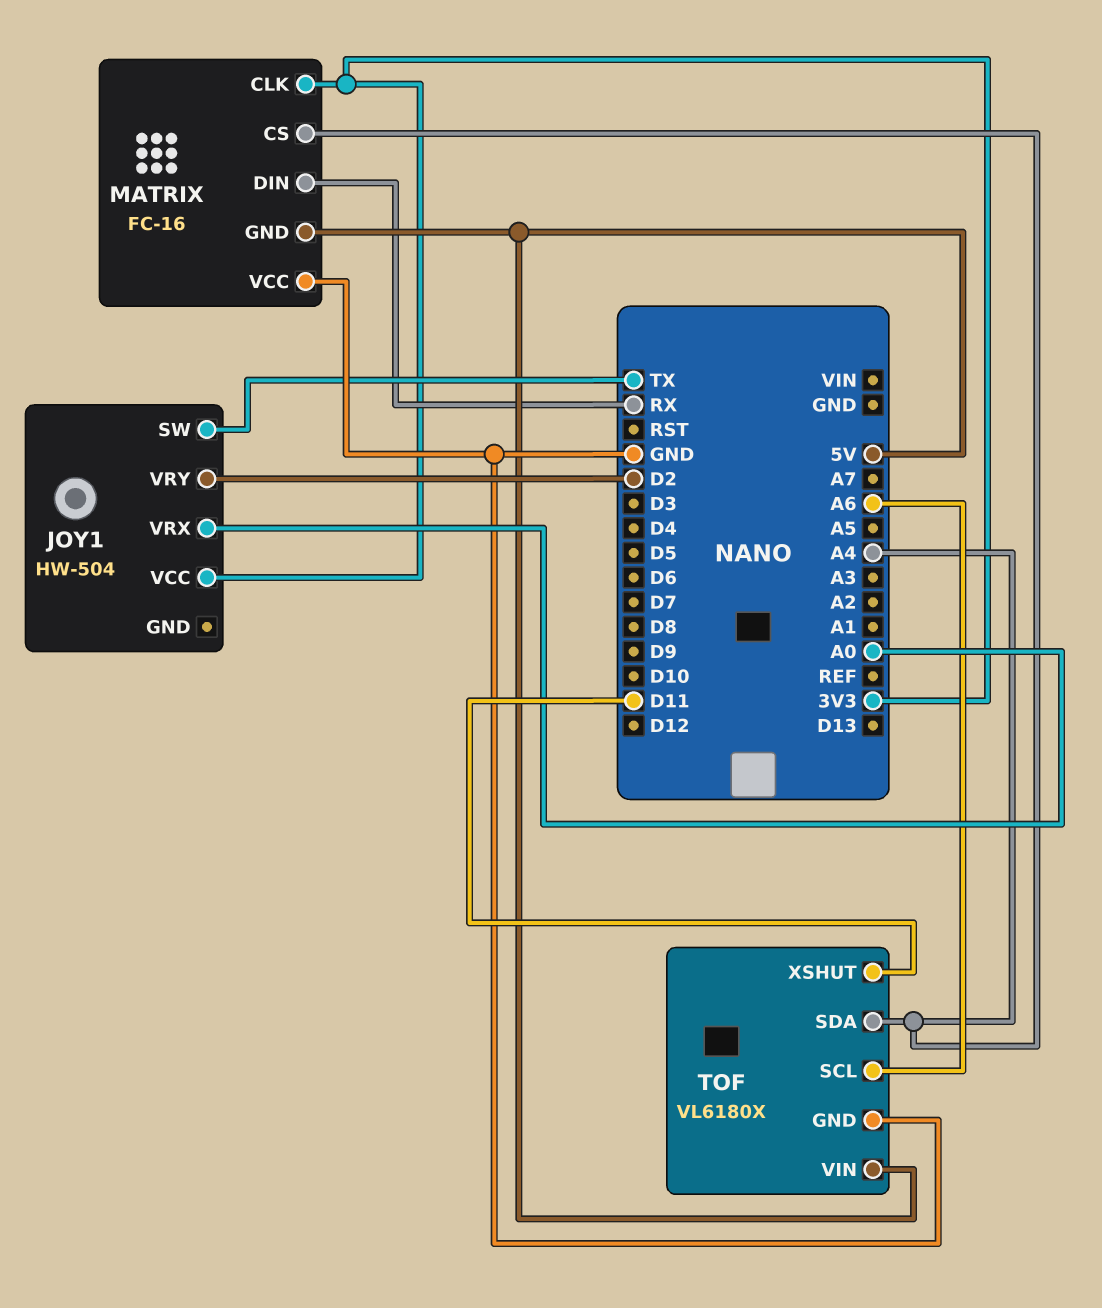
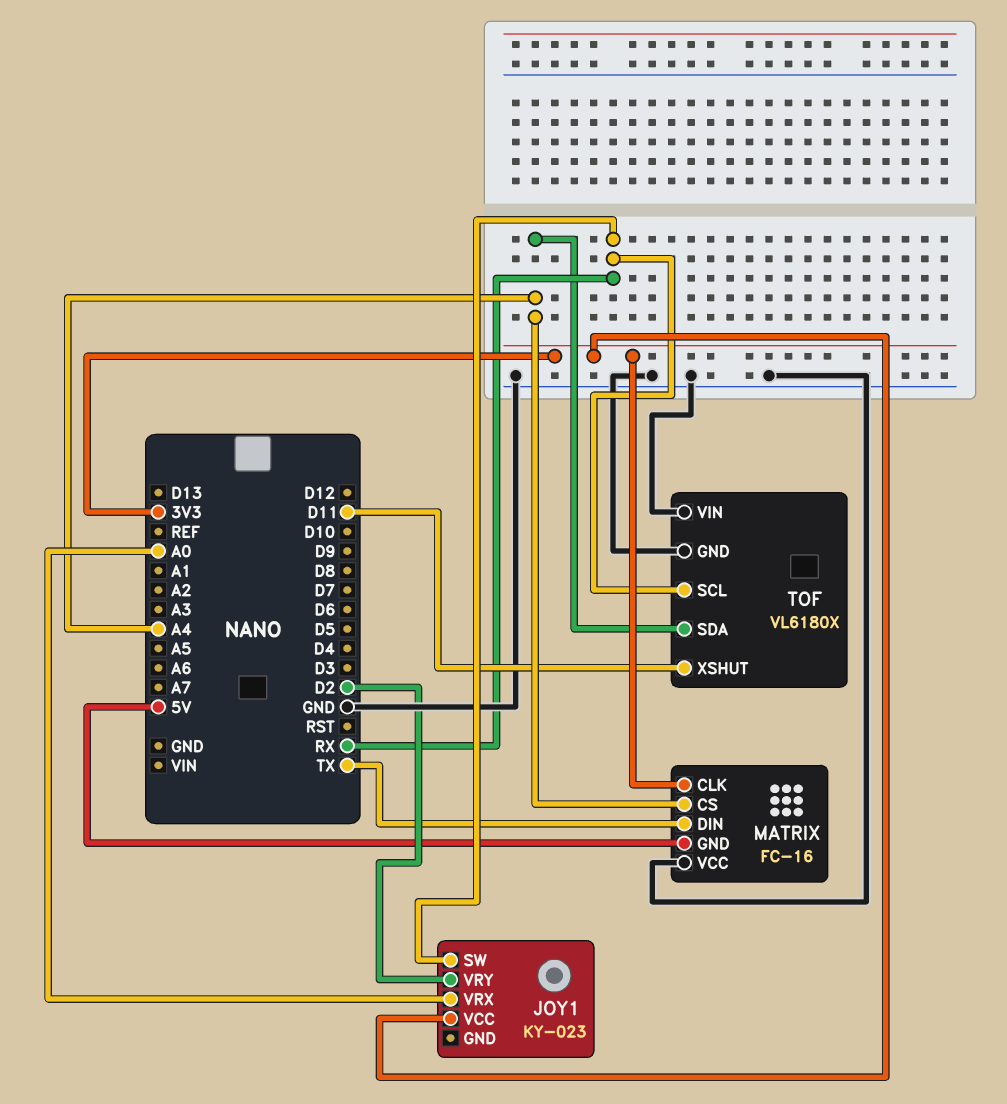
JOY1: HW-504 -> KY-023
JOY1 pin SW: TX -> RX
MATRIX pin DIN: RX -> TX
TOF pin SCL: A6 -> RX
TOF pin VIN: 5V -> GND

